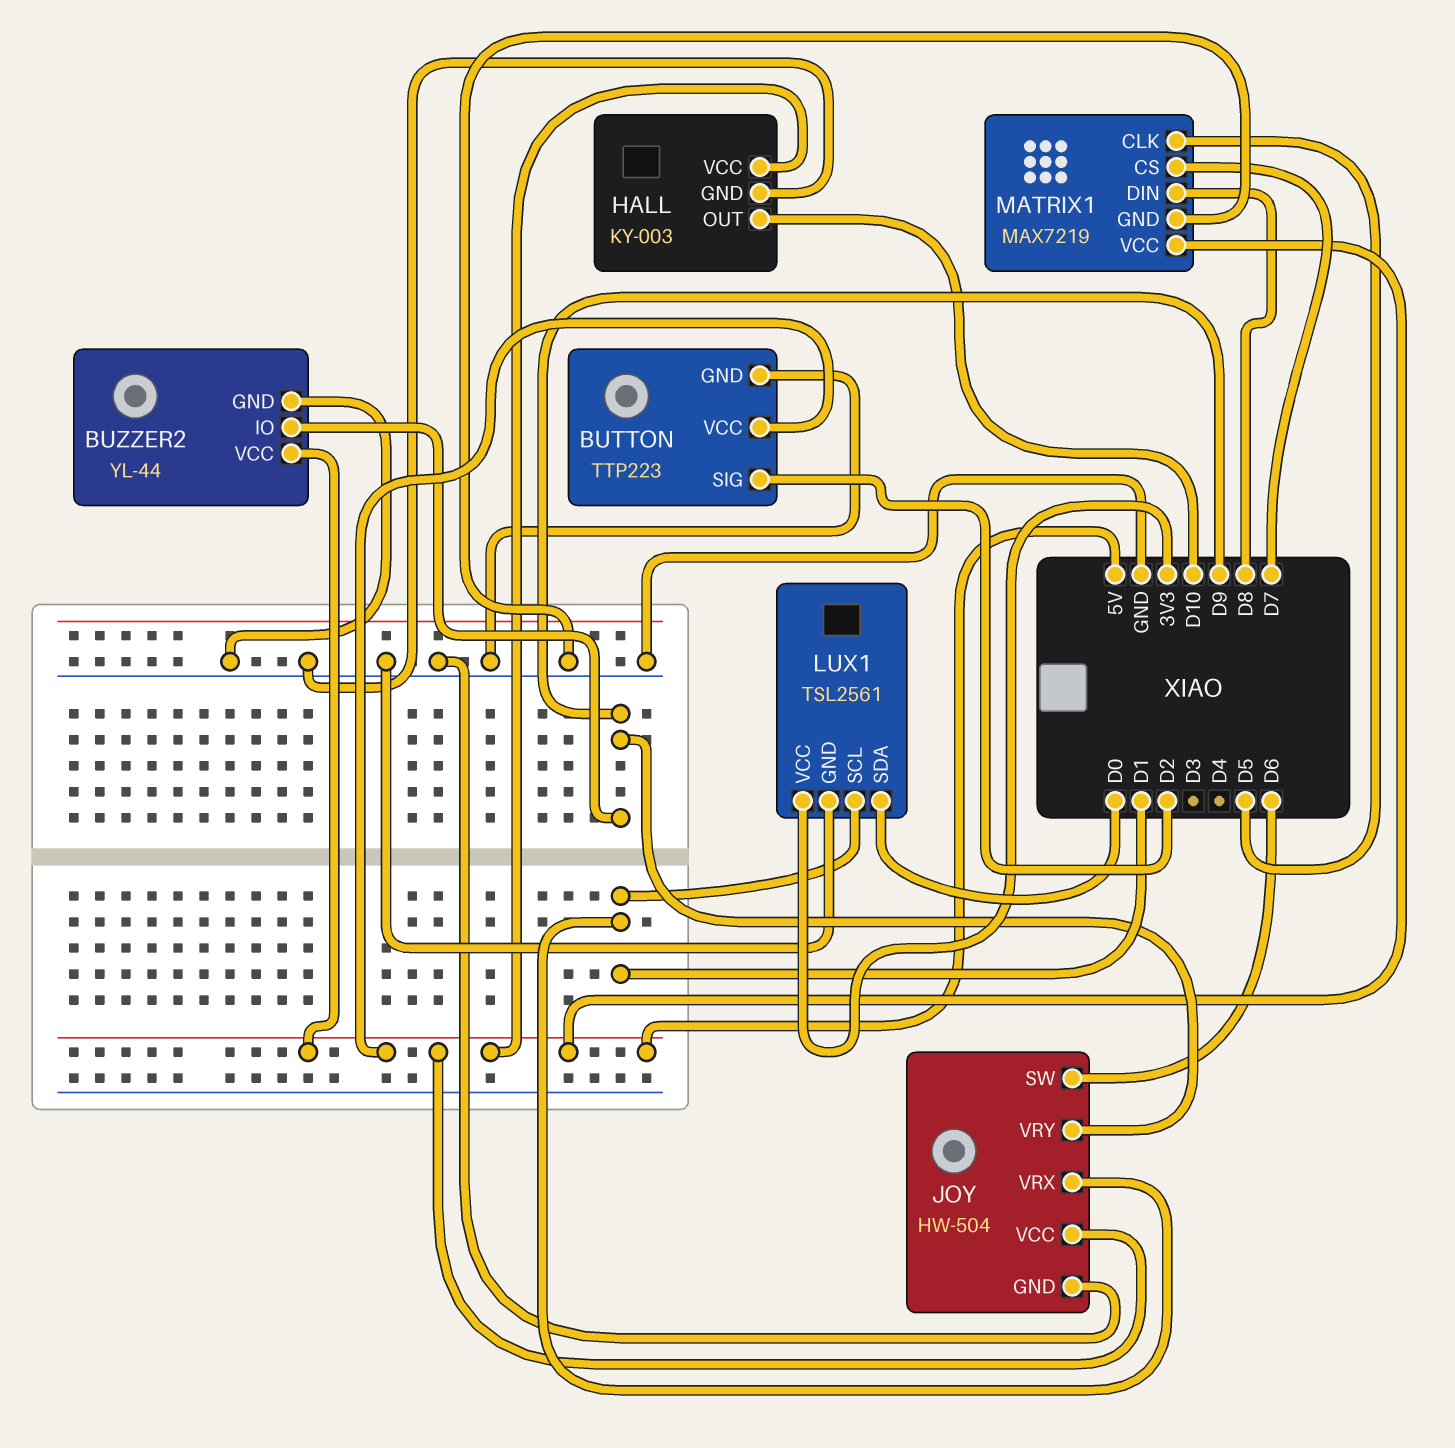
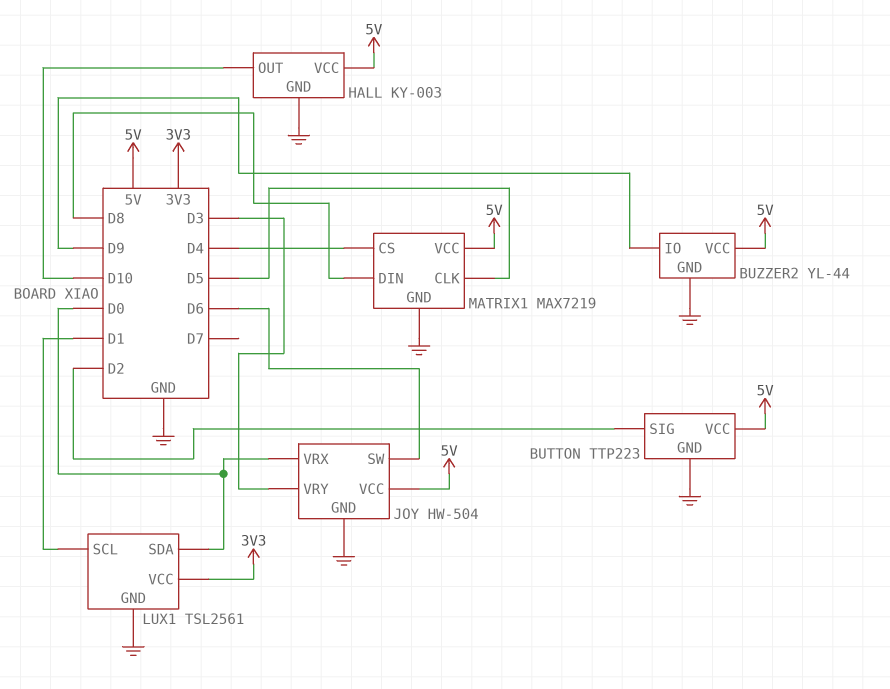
JOY pin VRX: D1 -> D0
JOY pin VRY: D9 -> D3
MATRIX1 pin CS: D7 -> D4

